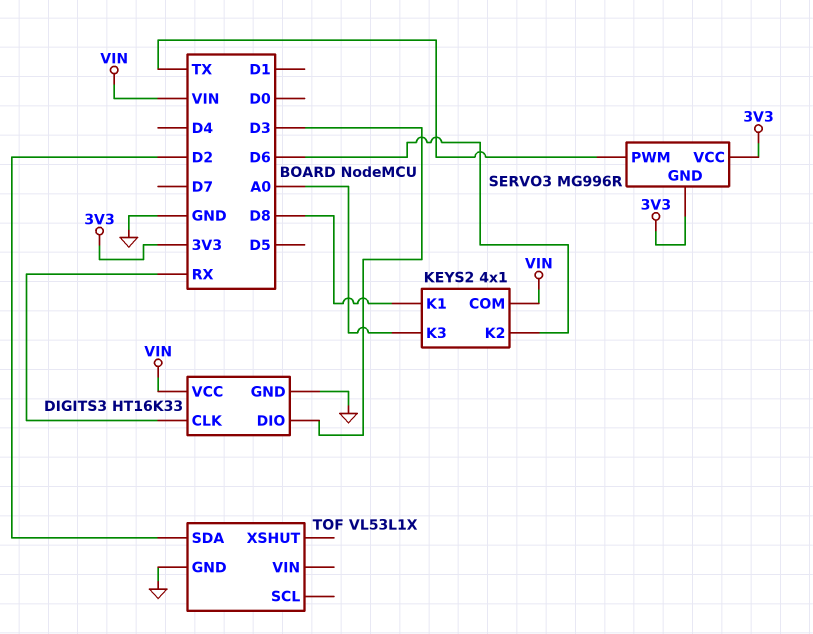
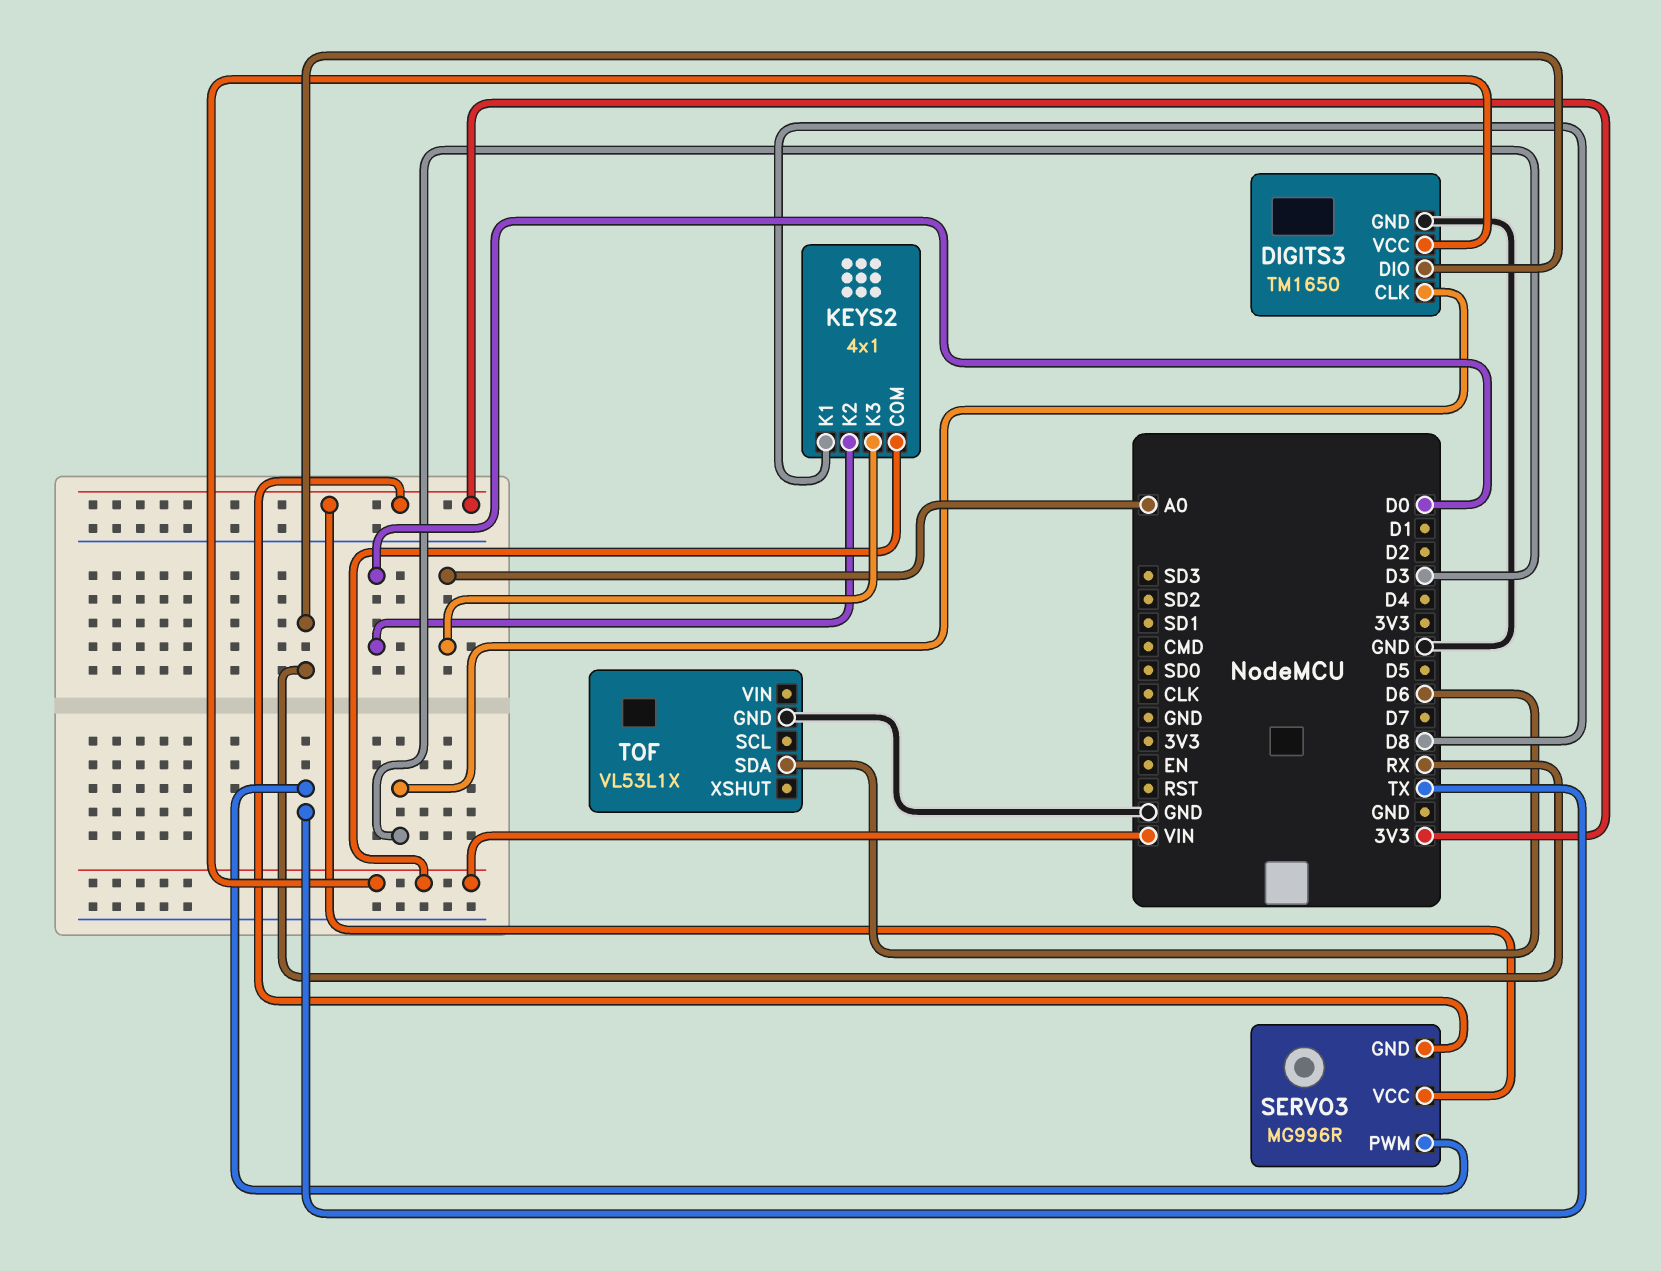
DIGITS3: HT16K33 -> TM1650
DIGITS3 pin CLK: RX -> D3
DIGITS3 pin DIO: D3 -> RX
KEYS2 pin K2: D6 -> D0
TOF pin SDA: D2 -> D6

